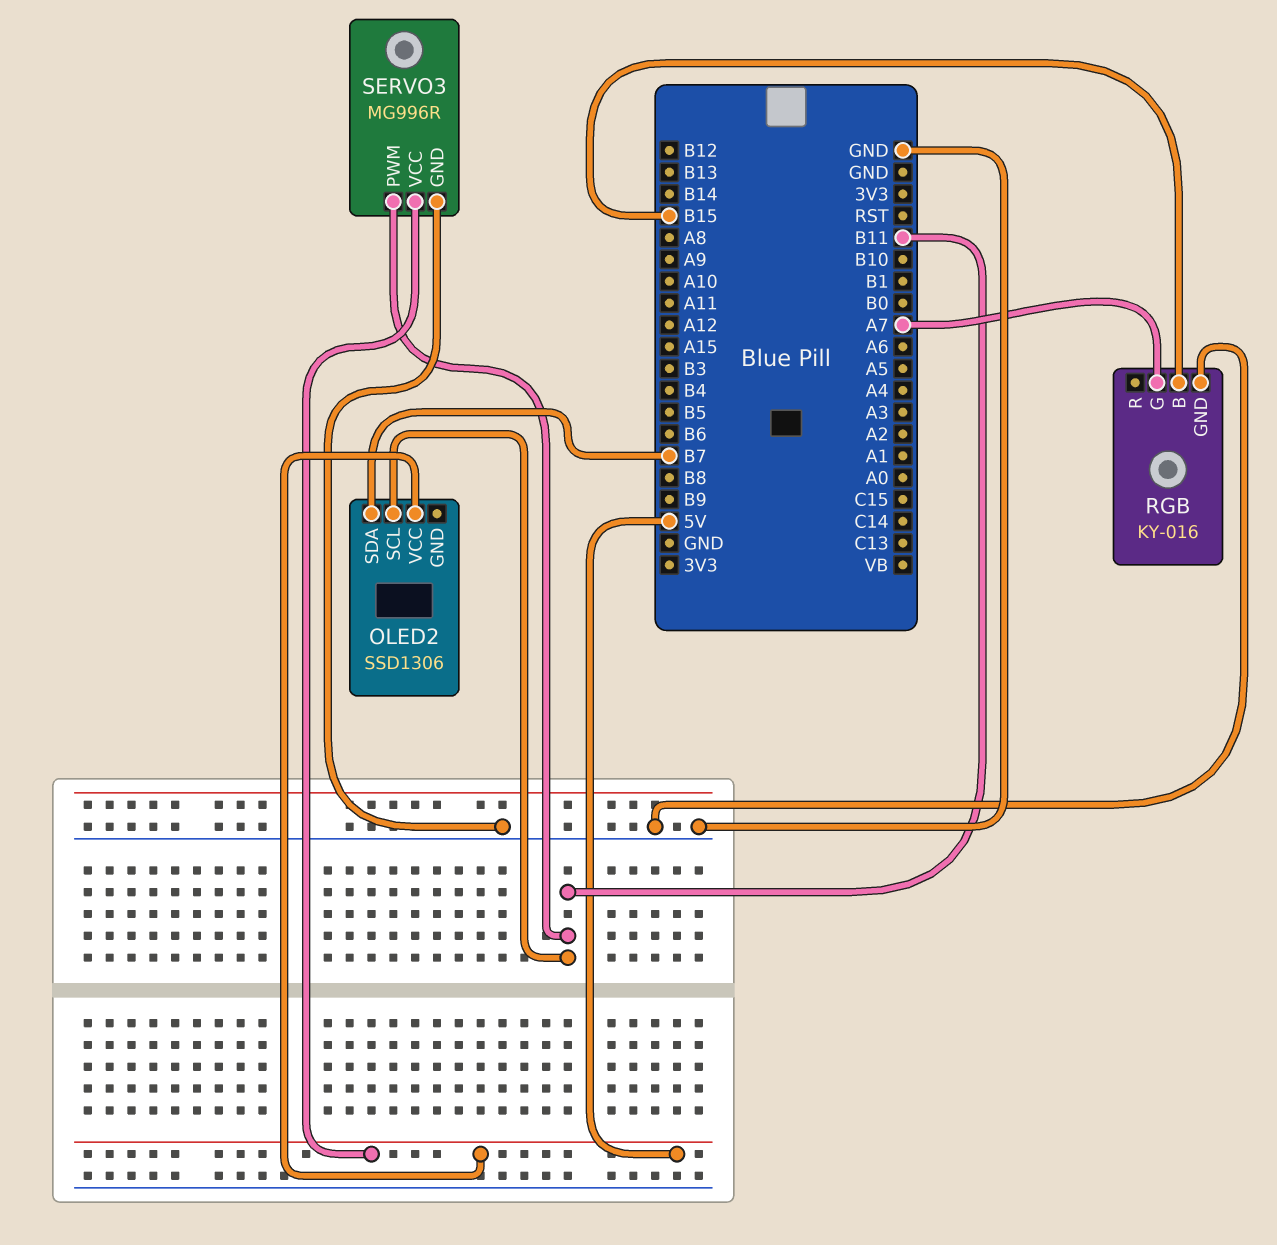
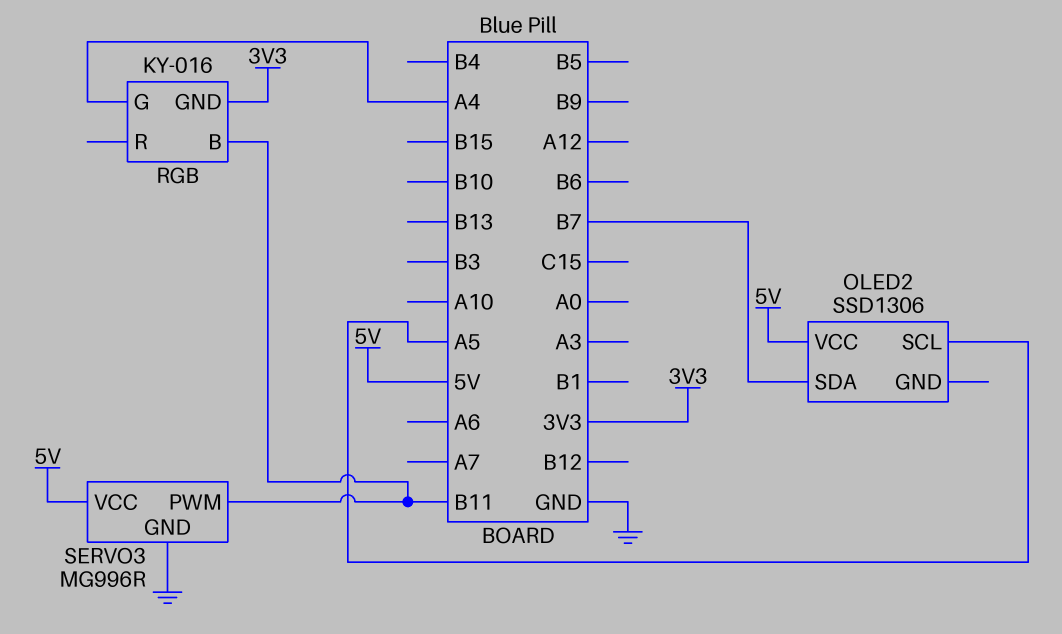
OLED2 pin SCL: B11 -> A5
RGB pin B: B15 -> B11
RGB pin G: A7 -> A4
RGB pin GND: GND -> 3V3

